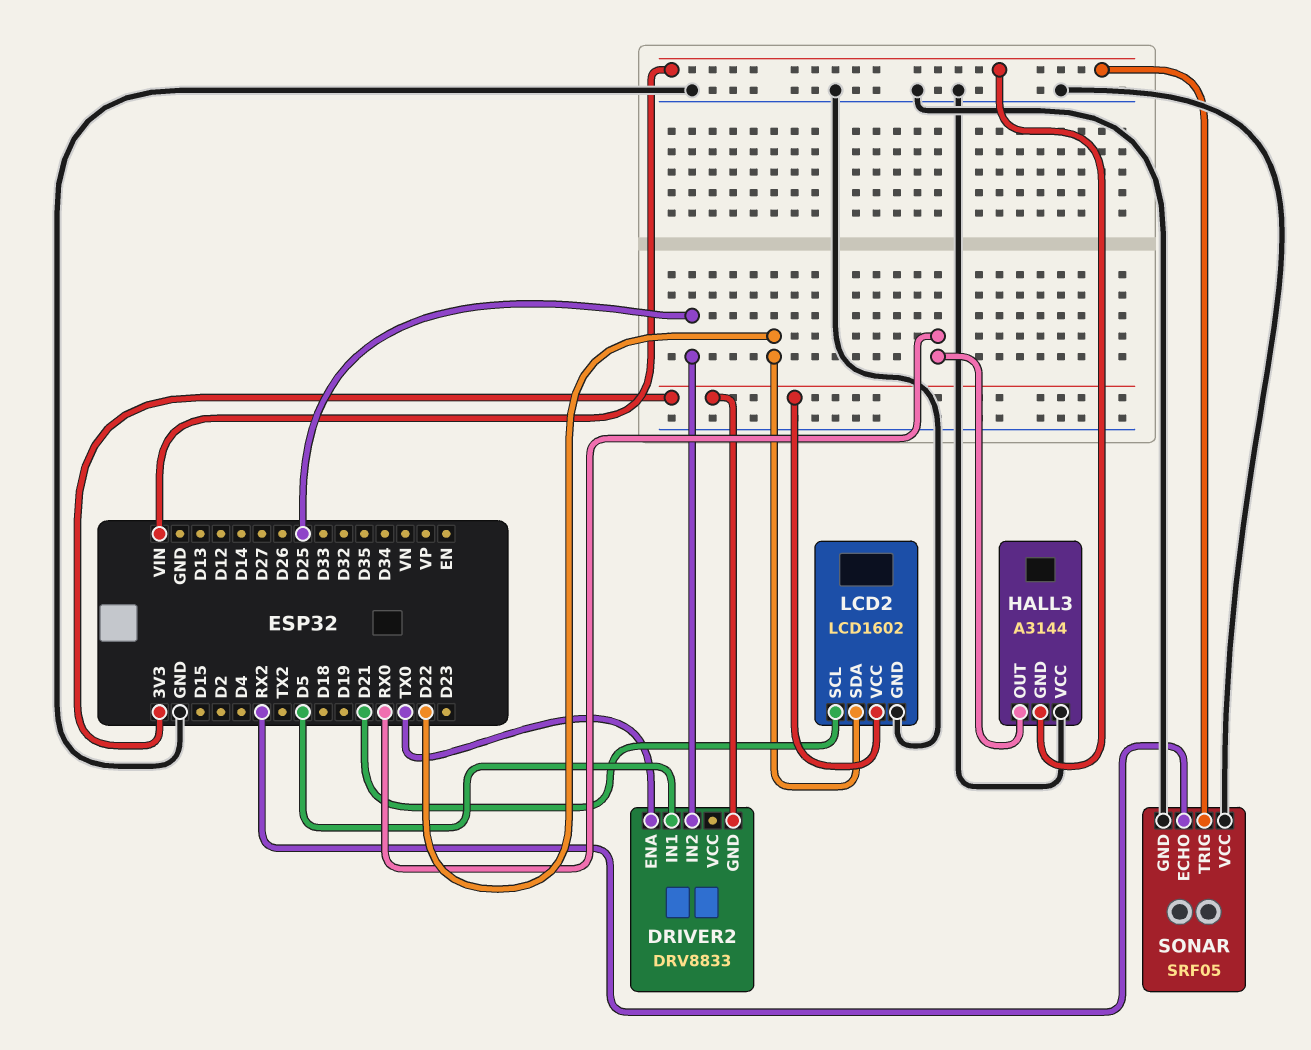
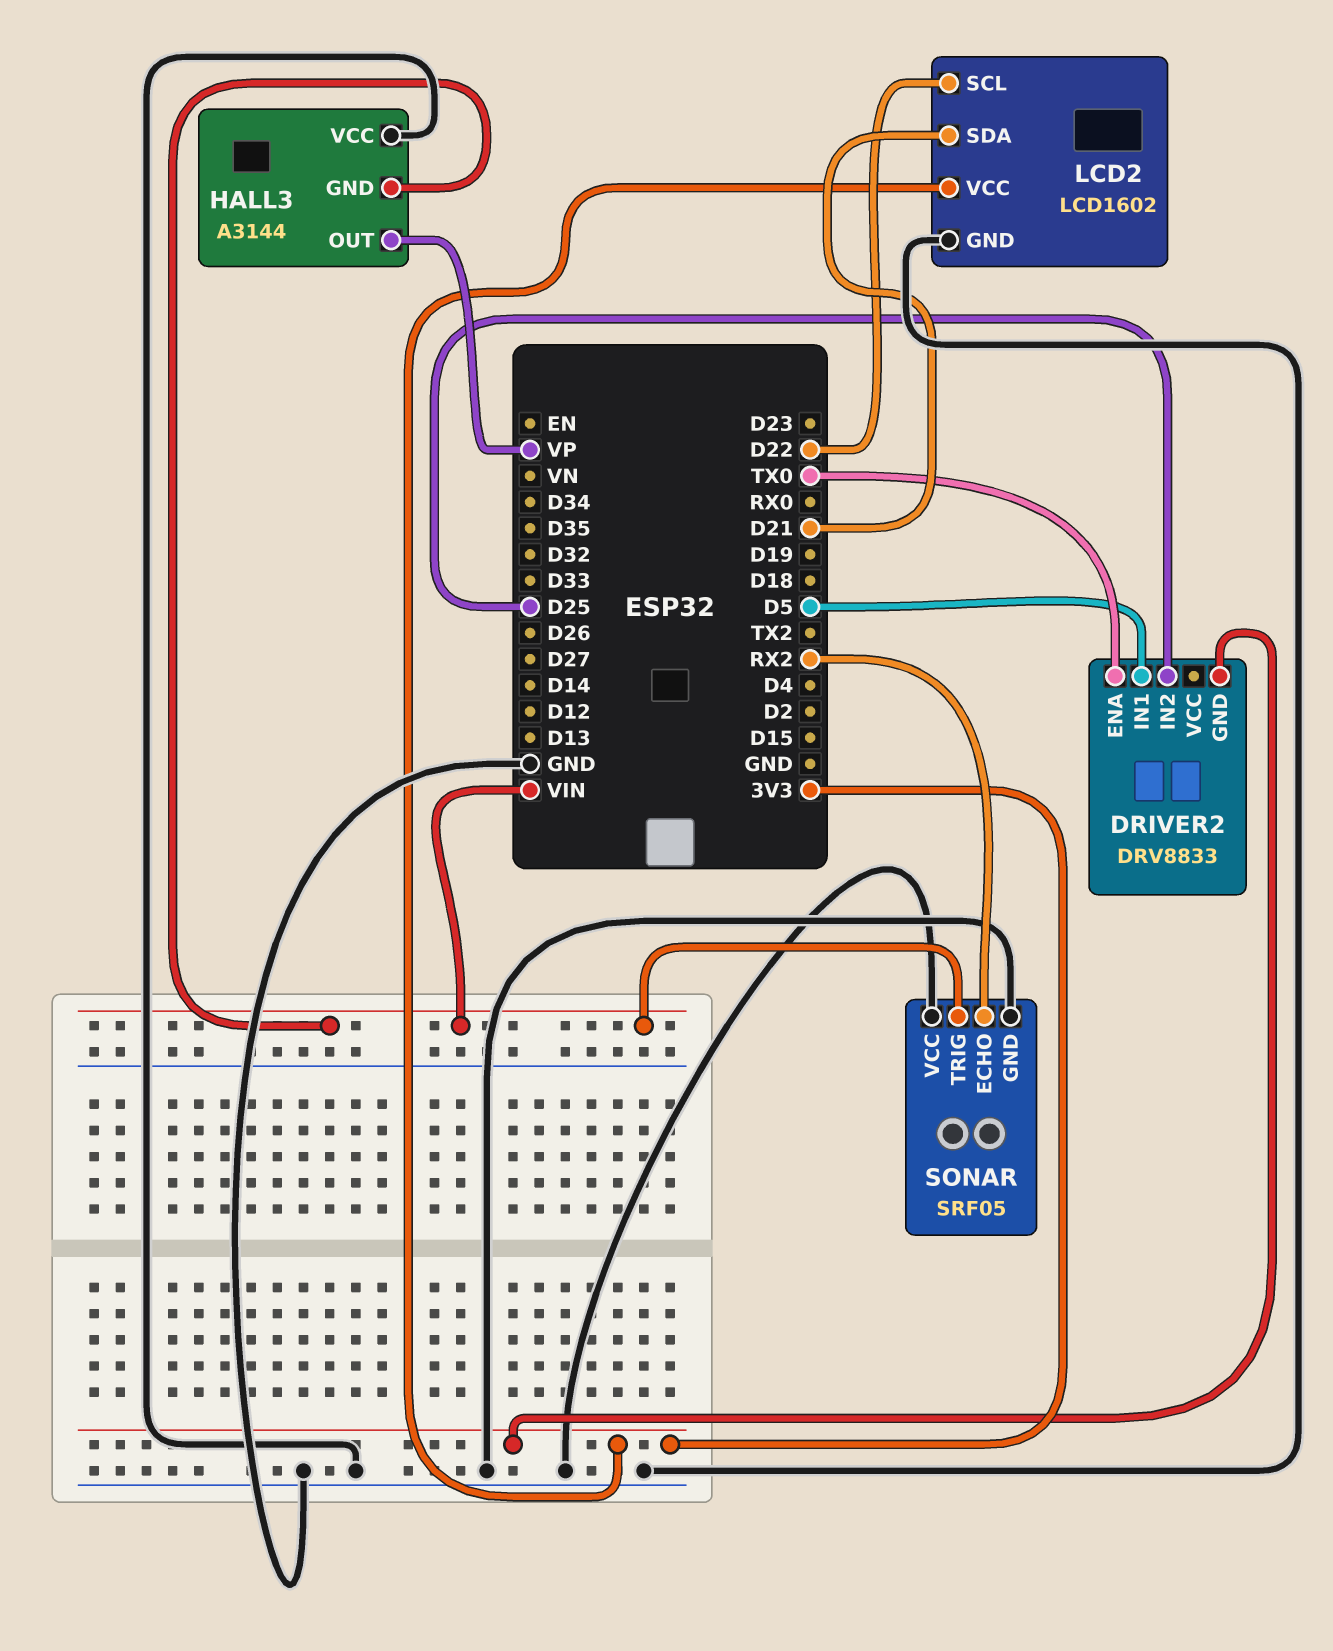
HALL3 pin OUT: RX0 -> VP
LCD2 pin SCL: D21 -> D22
LCD2 pin SDA: D22 -> D21

